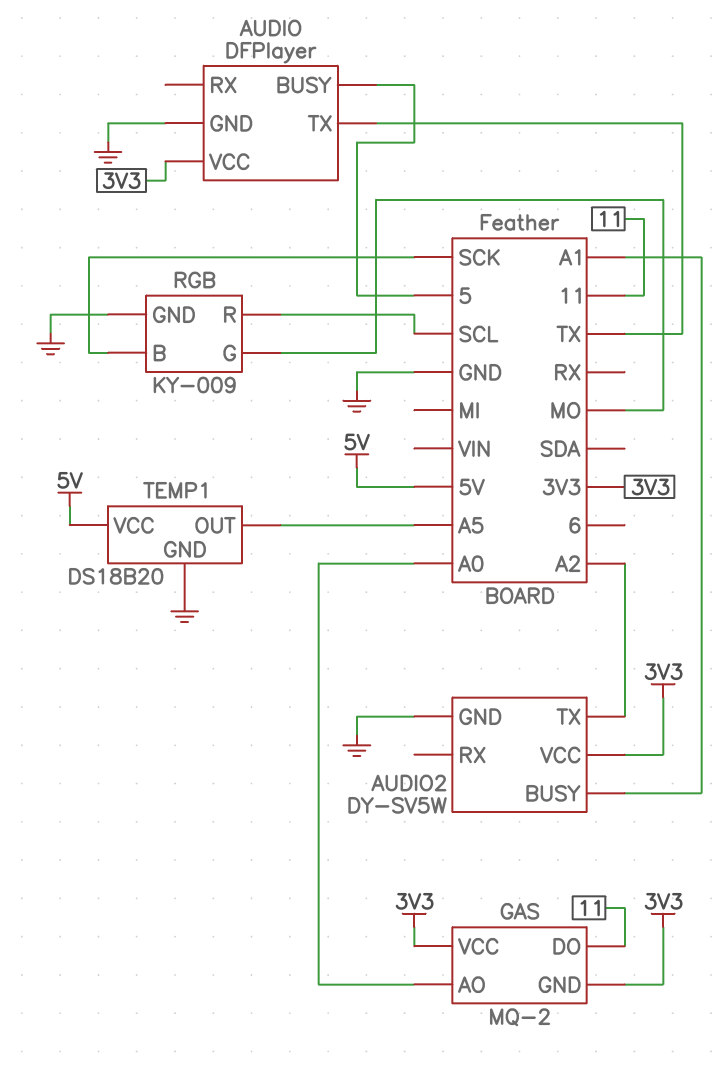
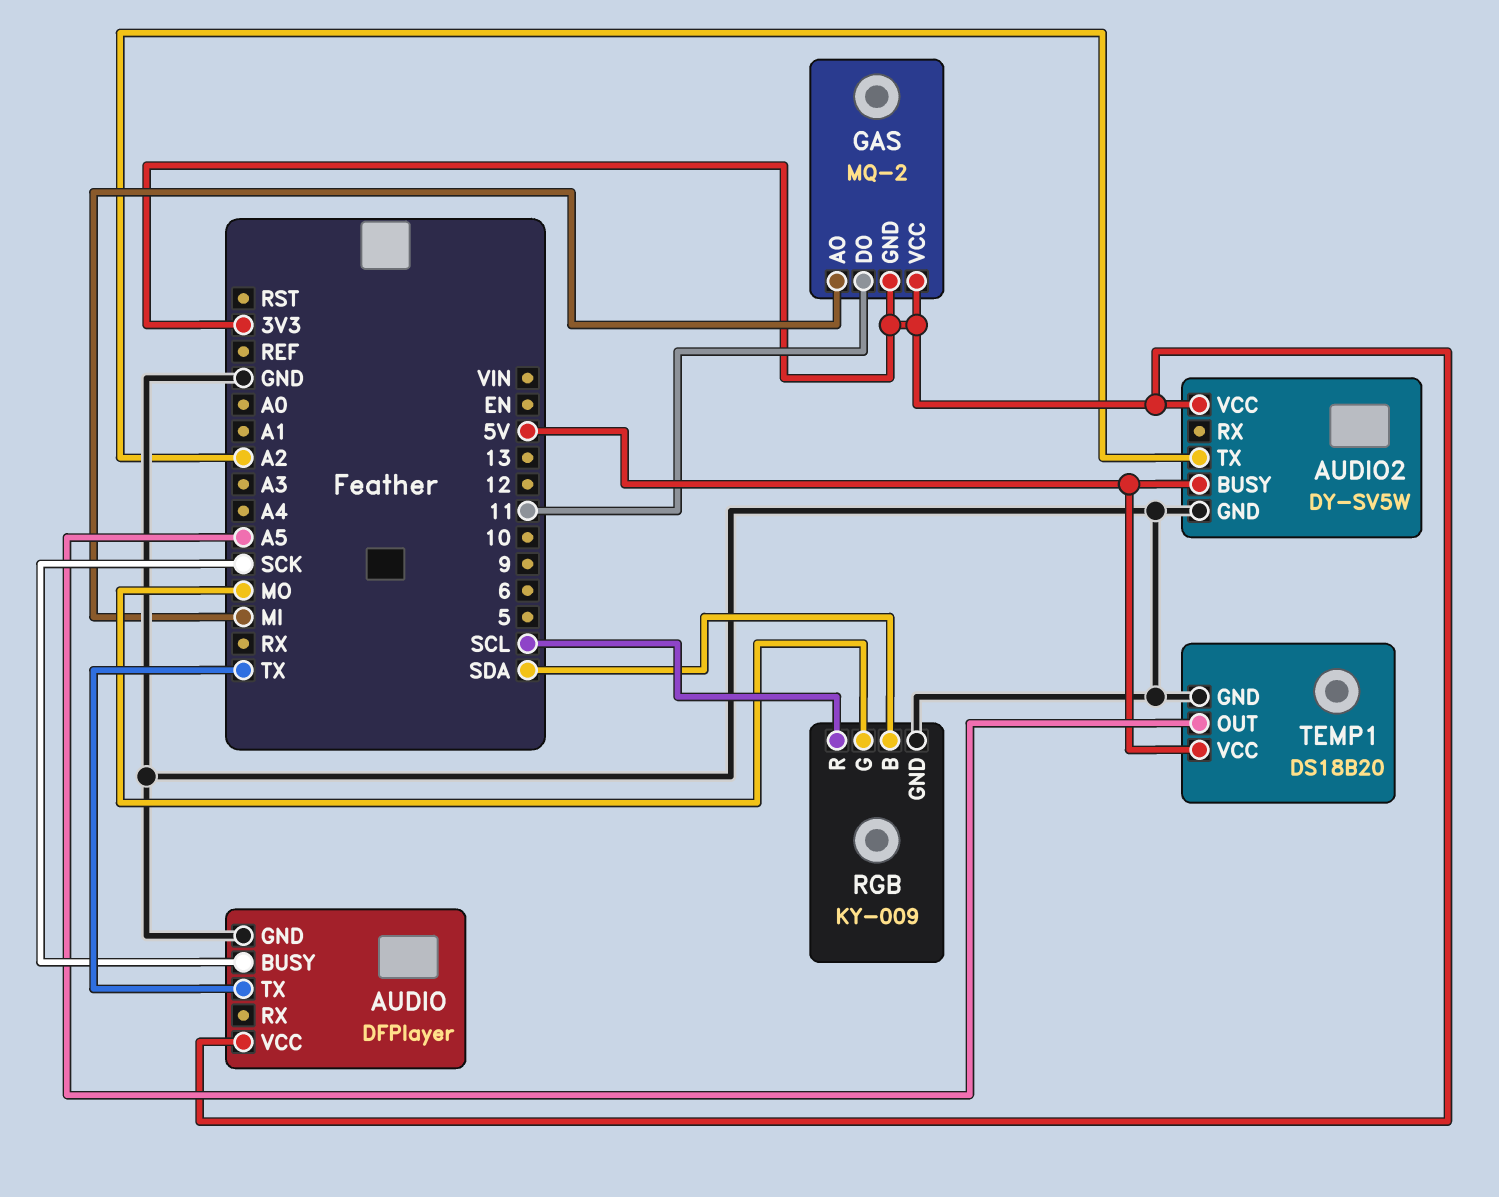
AUDIO pin BUSY: 5 -> SCK
AUDIO2 pin BUSY: A1 -> 5V
GAS pin AO: A0 -> MI
RGB pin B: SCK -> SDA

